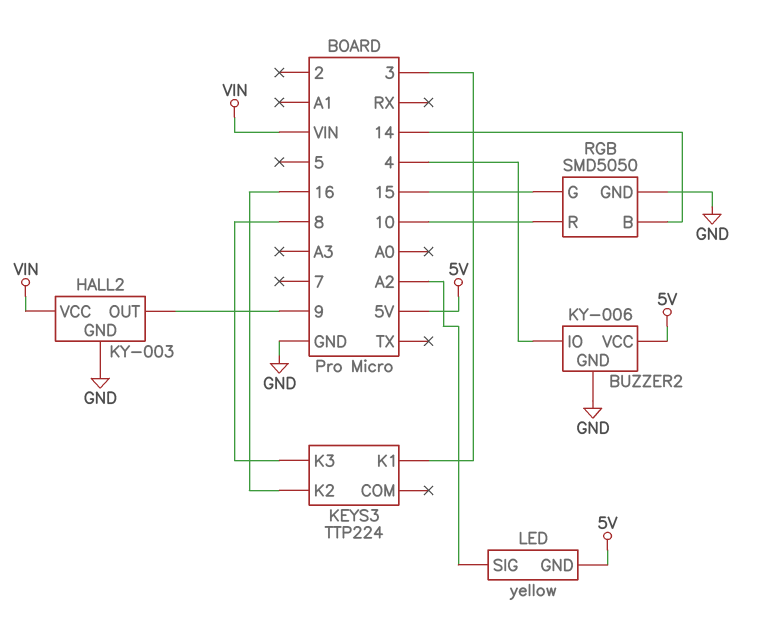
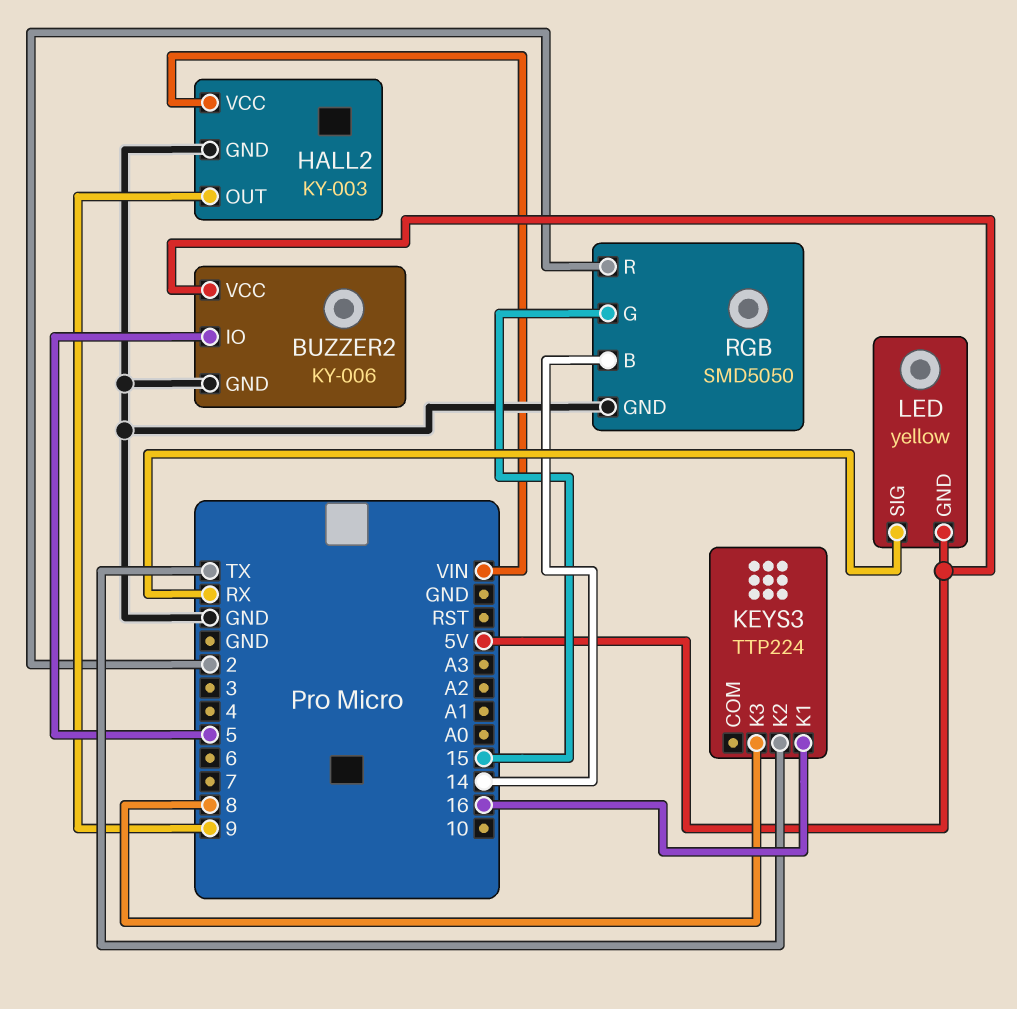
BUZZER2 pin IO: 4 -> 5
KEYS3 pin K1: 3 -> 16
KEYS3 pin K2: 16 -> TX
LED pin SIG: A2 -> RX
RGB pin R: 10 -> 2

